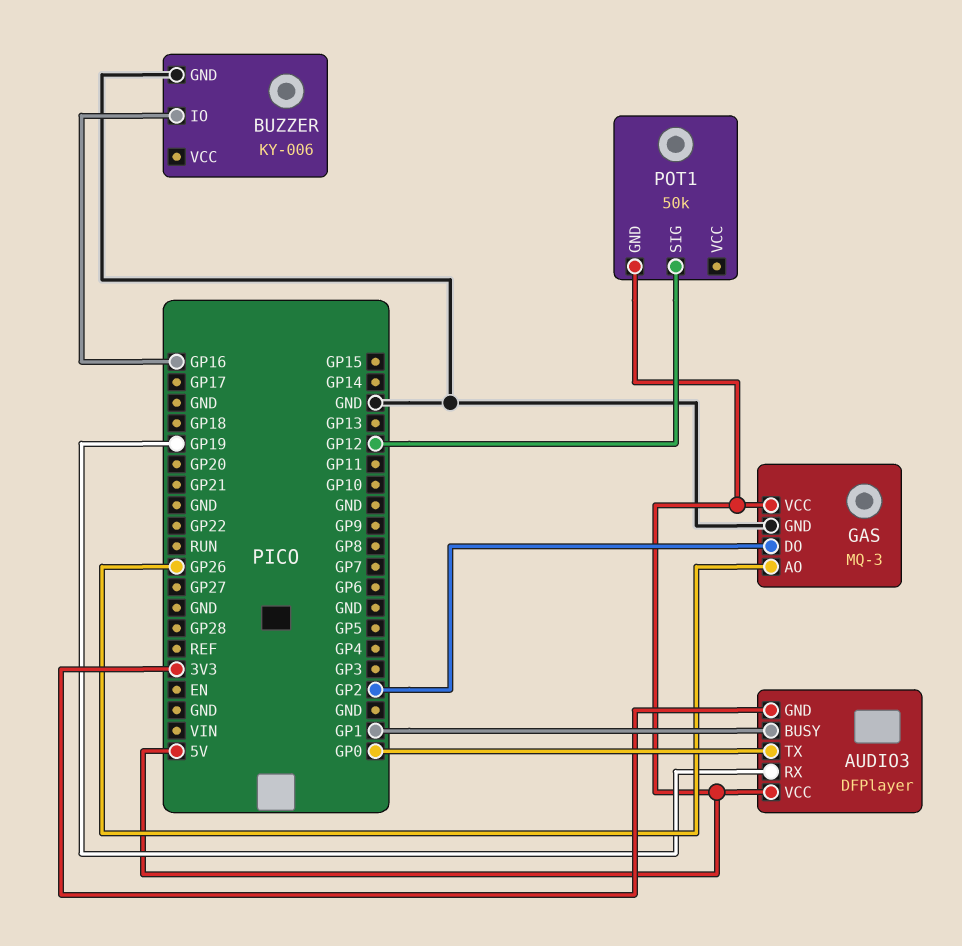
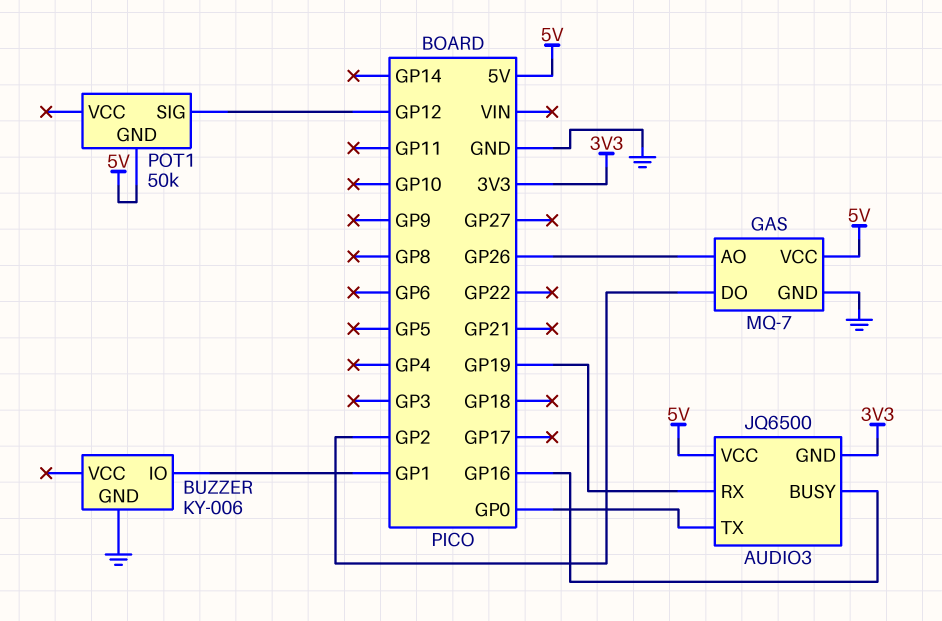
AUDIO3: DFPlayer -> JQ6500
AUDIO3 pin BUSY: GP1 -> GP16
BUZZER pin IO: GP16 -> GP1
GAS: MQ-3 -> MQ-7

